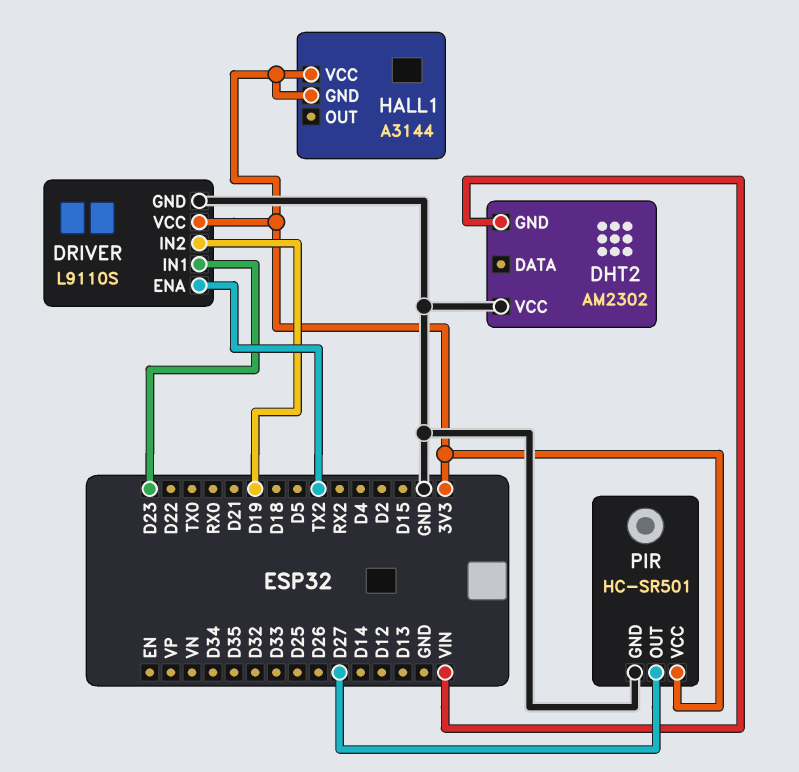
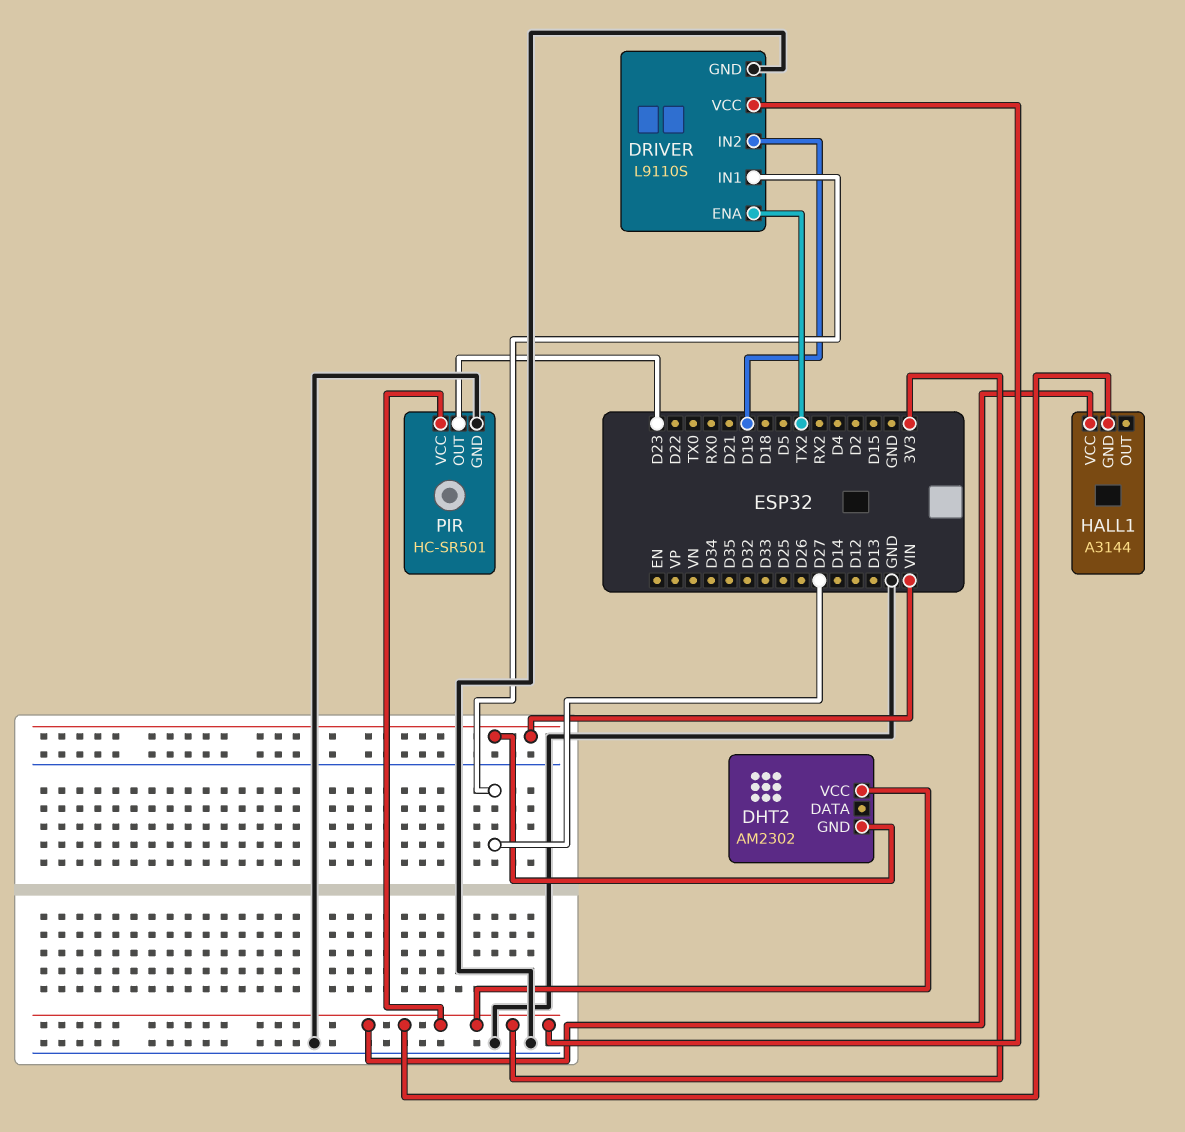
DHT2 pin VCC: GND -> 3V3
DRIVER pin IN1: D23 -> D27
PIR pin OUT: D27 -> D23

